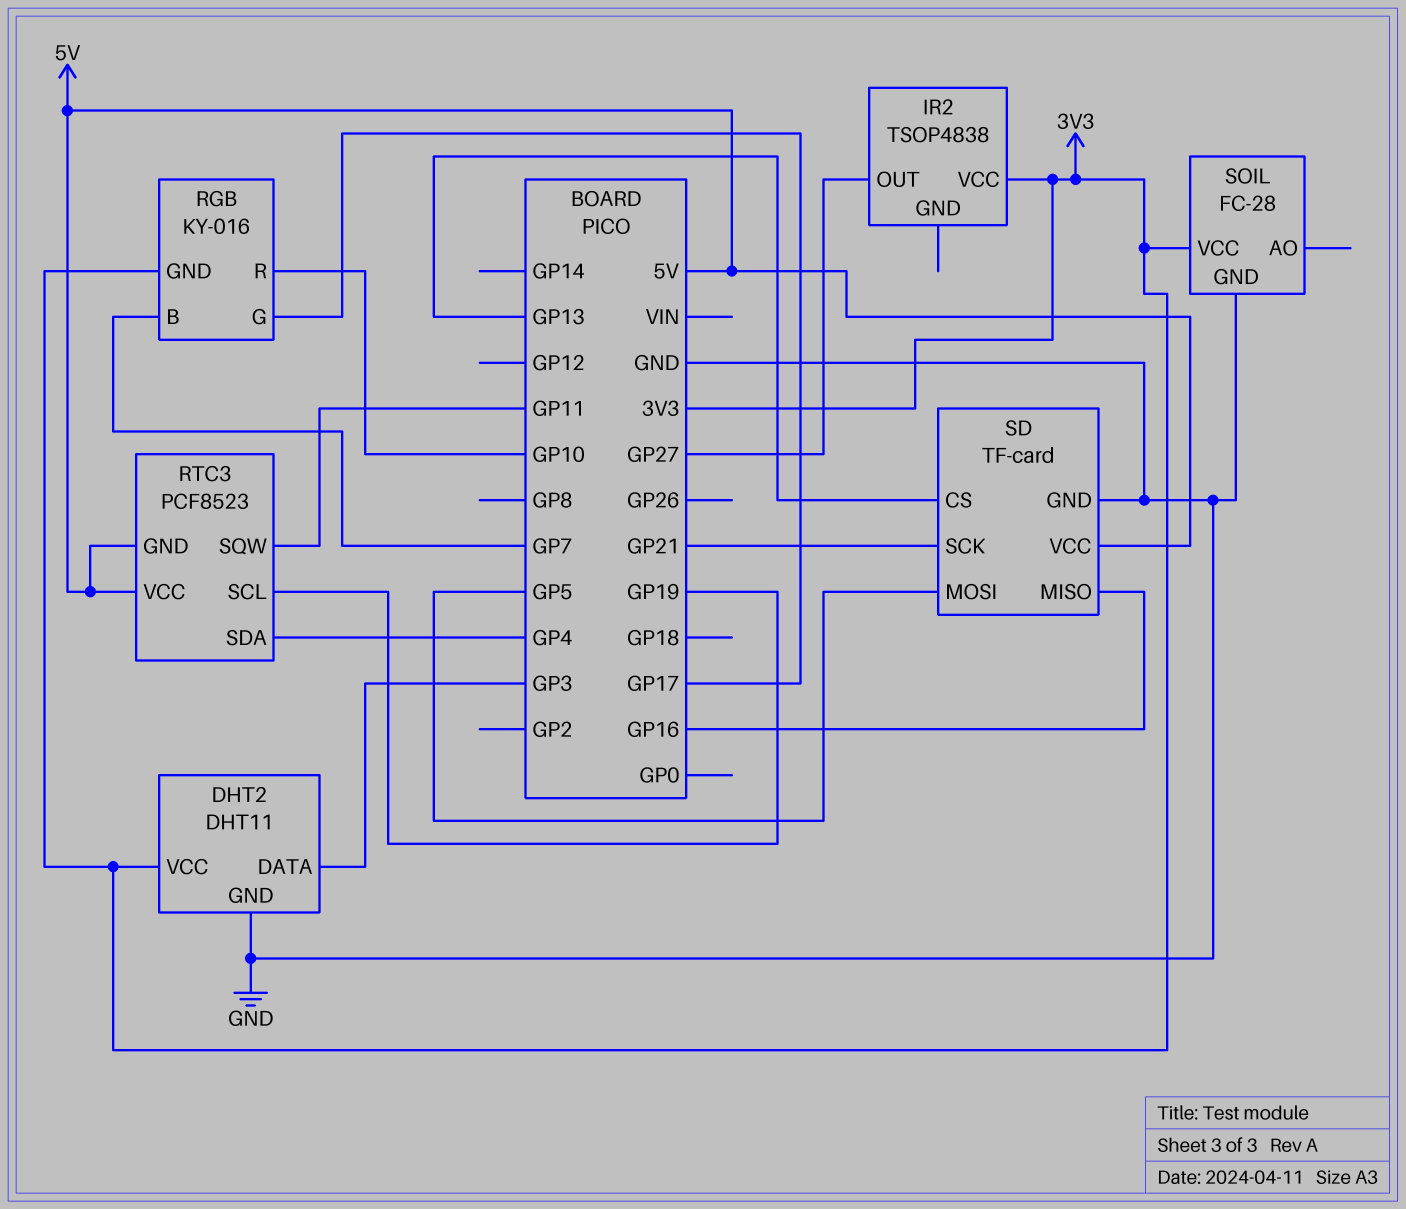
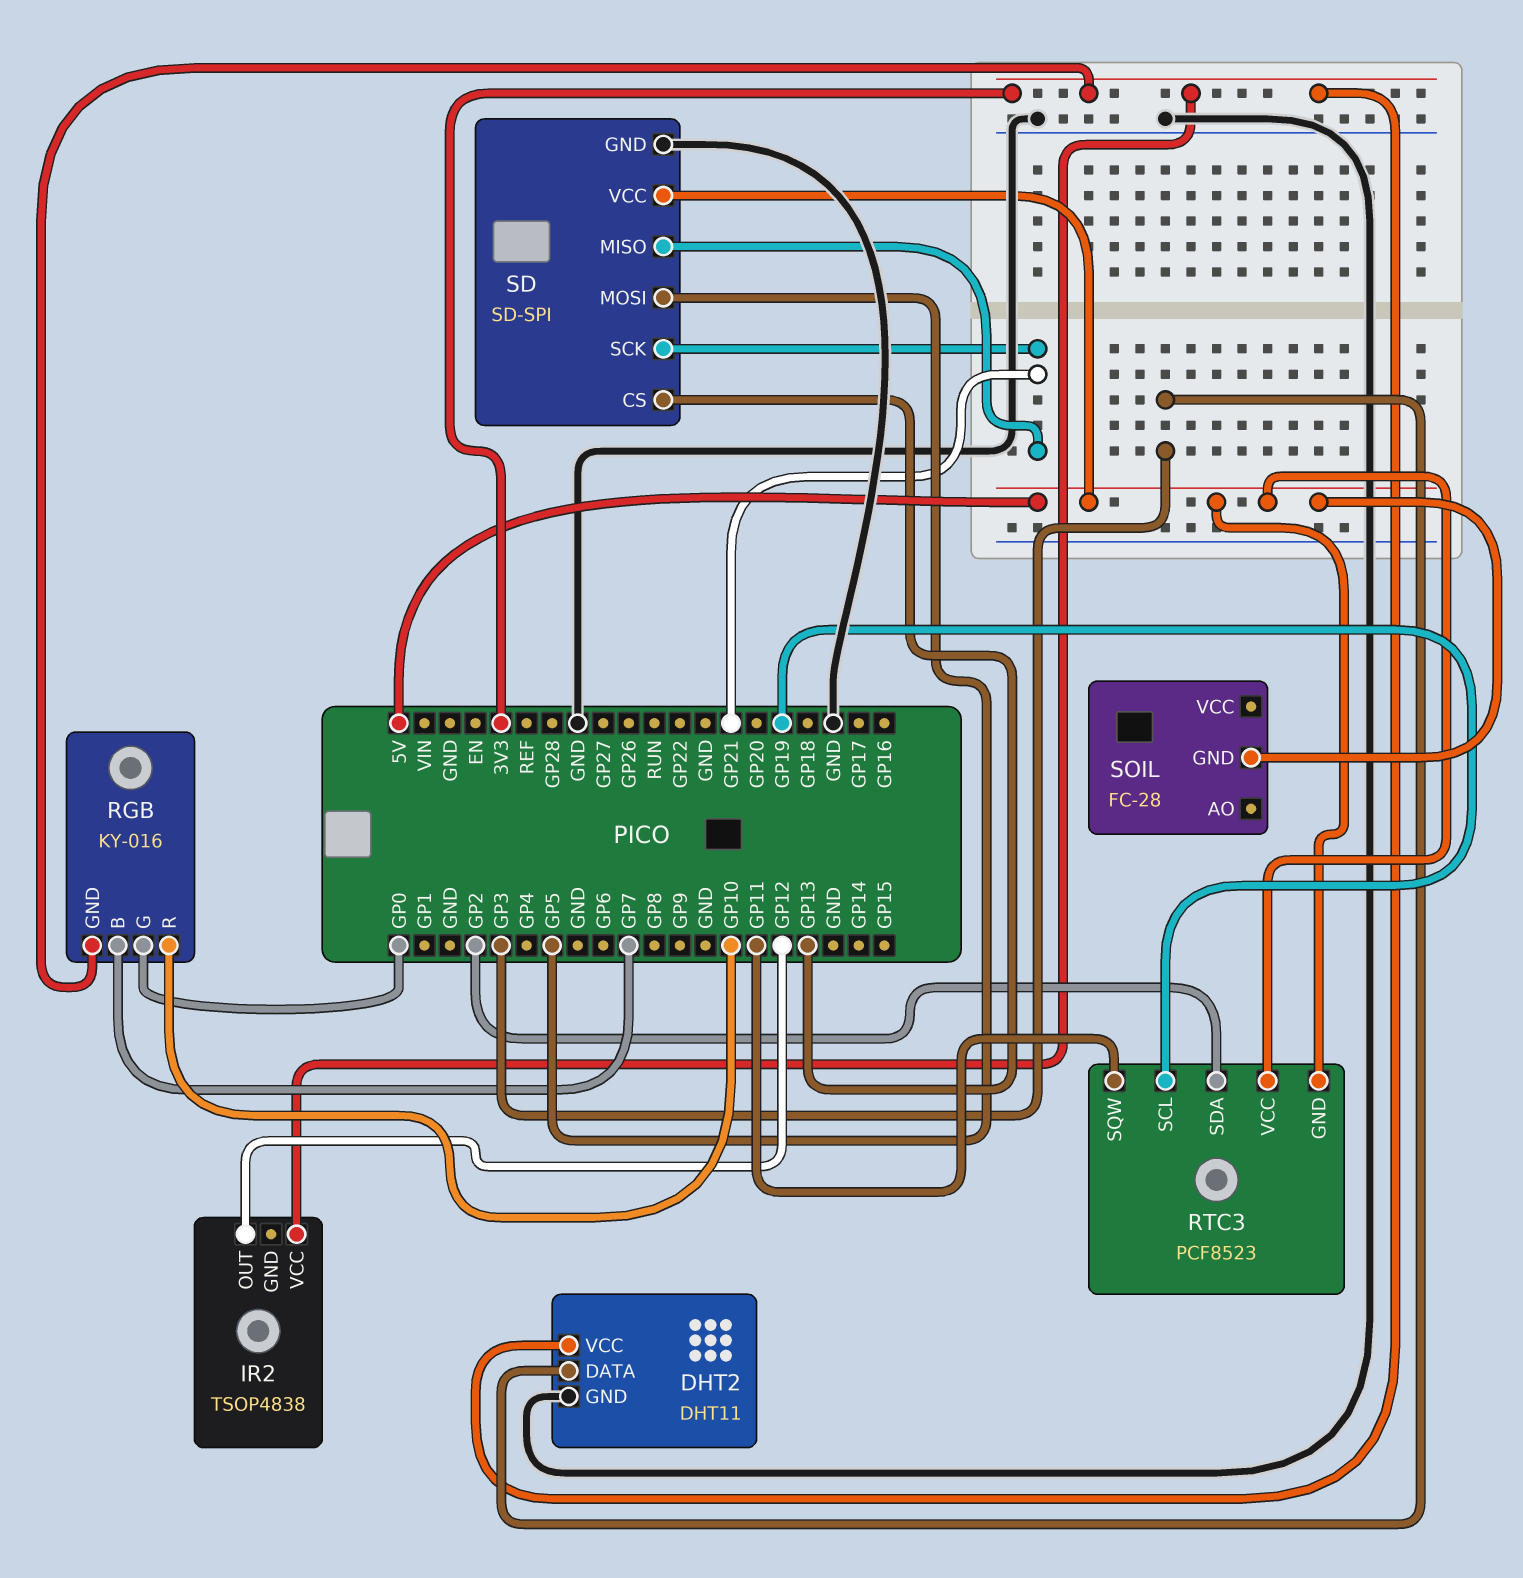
IR2 pin OUT: GP27 -> GP12
RGB pin G: GP17 -> GP0
RTC3 pin SDA: GP4 -> GP2
SD: TF-card -> SD-SPI
SD pin MISO: GP16 -> GP21
SOIL pin GND: GND -> 5V
SOIL pin VCC: 3V3 -> none

